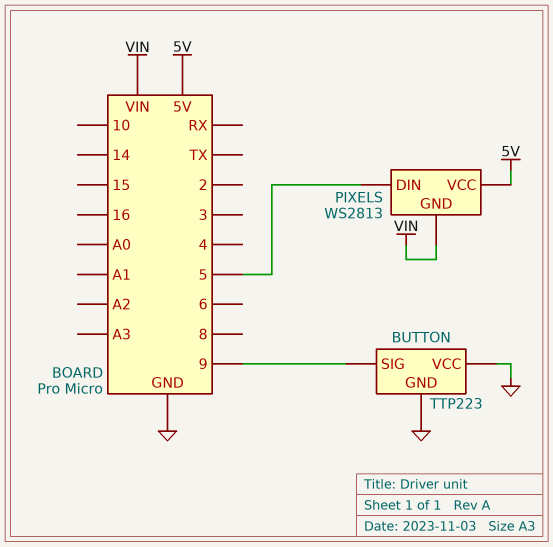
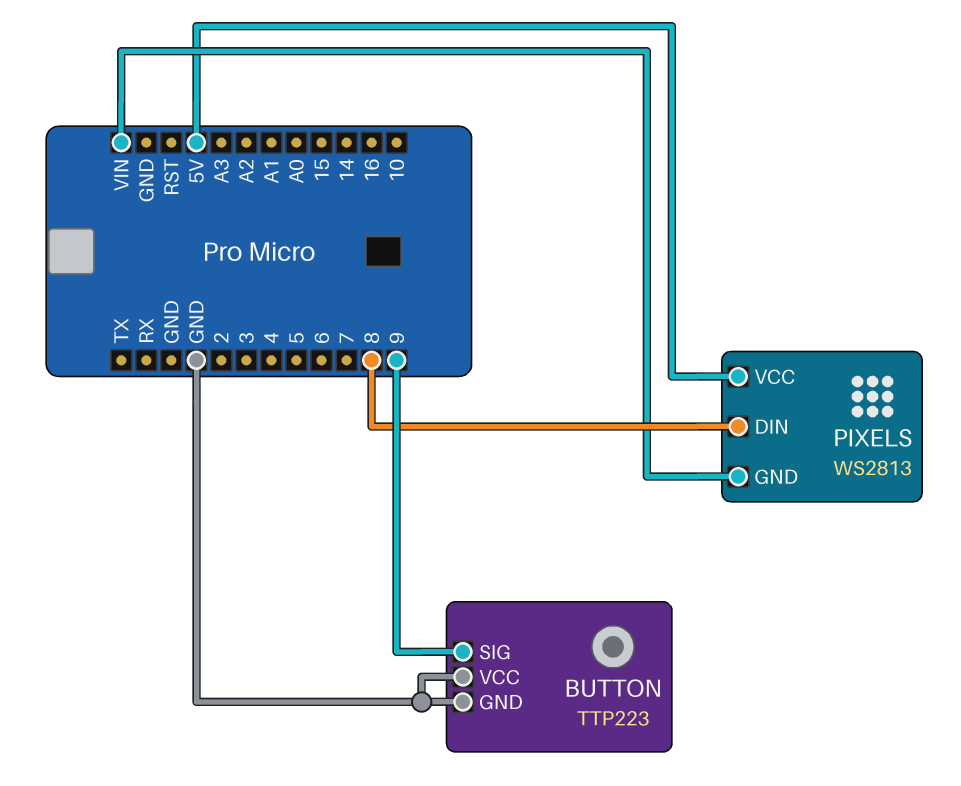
PIXELS pin DIN: 5 -> 8

